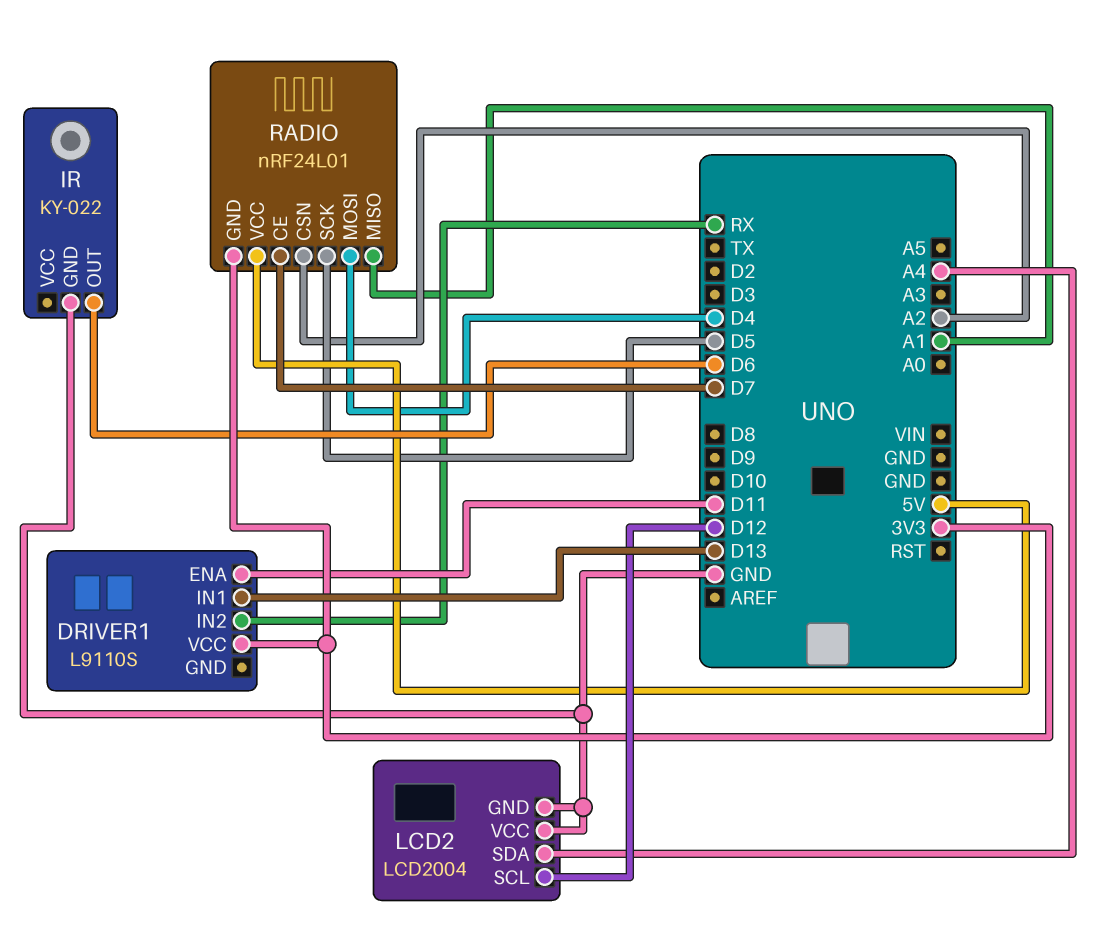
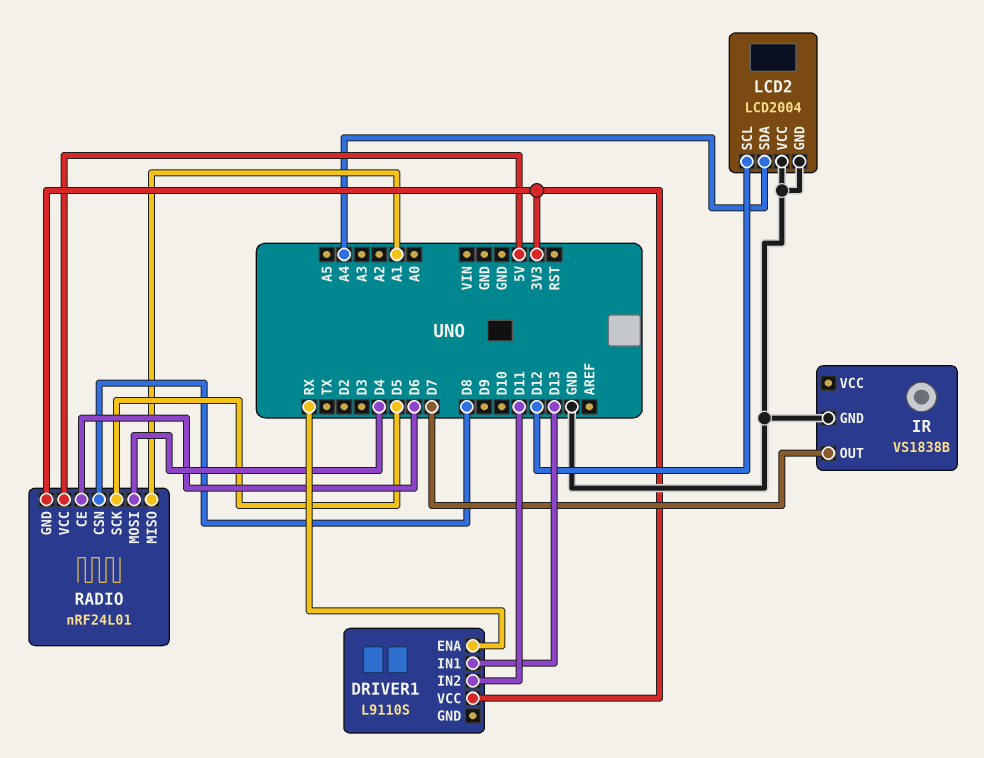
DRIVER1 pin ENA: D11 -> RX
DRIVER1 pin IN2: RX -> D11
IR: KY-022 -> VS1838B
IR pin OUT: D6 -> D7
RADIO pin CE: D7 -> D6
RADIO pin CSN: A2 -> D8

